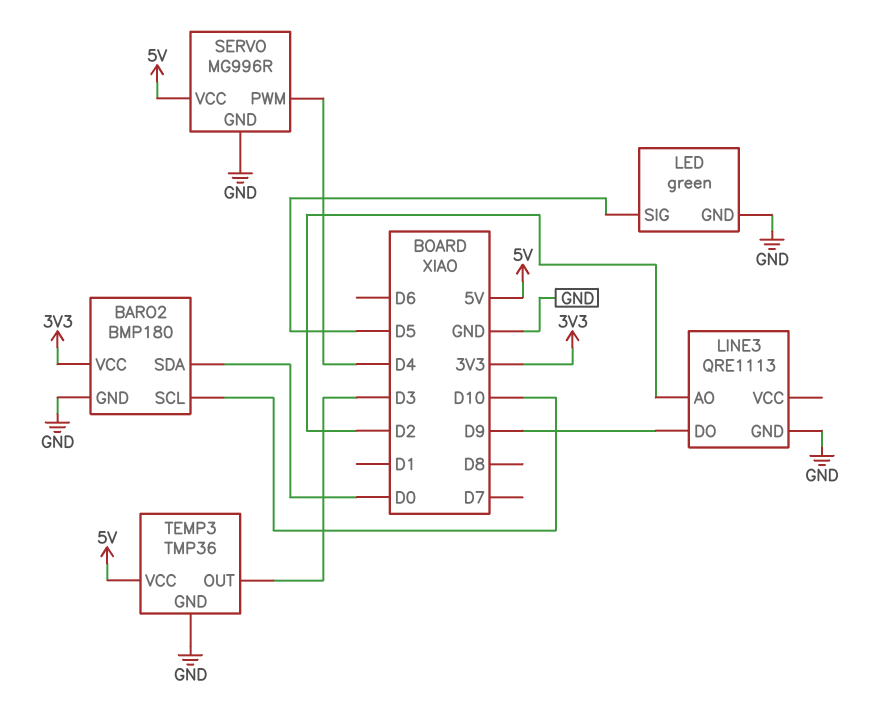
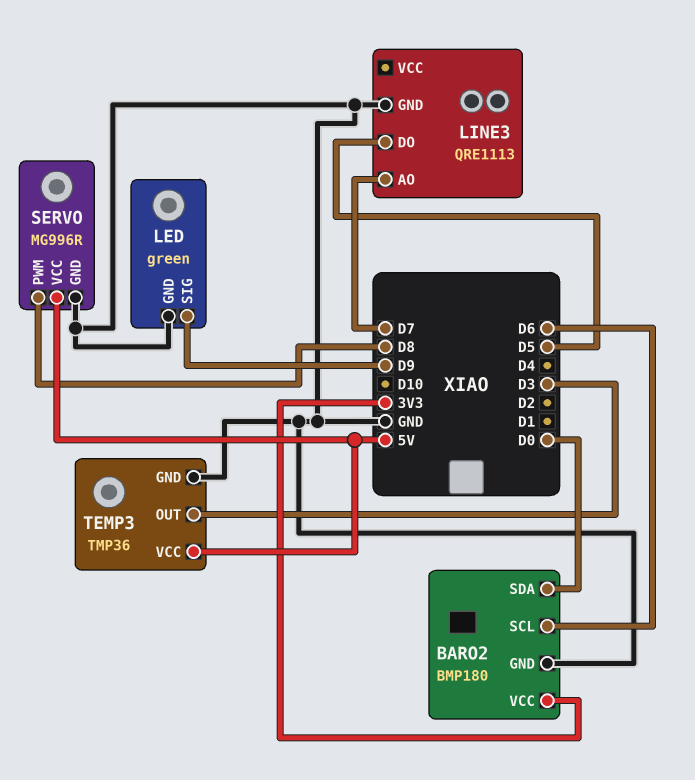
BARO2 pin SCL: D10 -> D6
LED pin SIG: D5 -> D9
LINE3 pin AO: D2 -> D7
LINE3 pin DO: D9 -> D5
SERVO pin PWM: D4 -> D8

